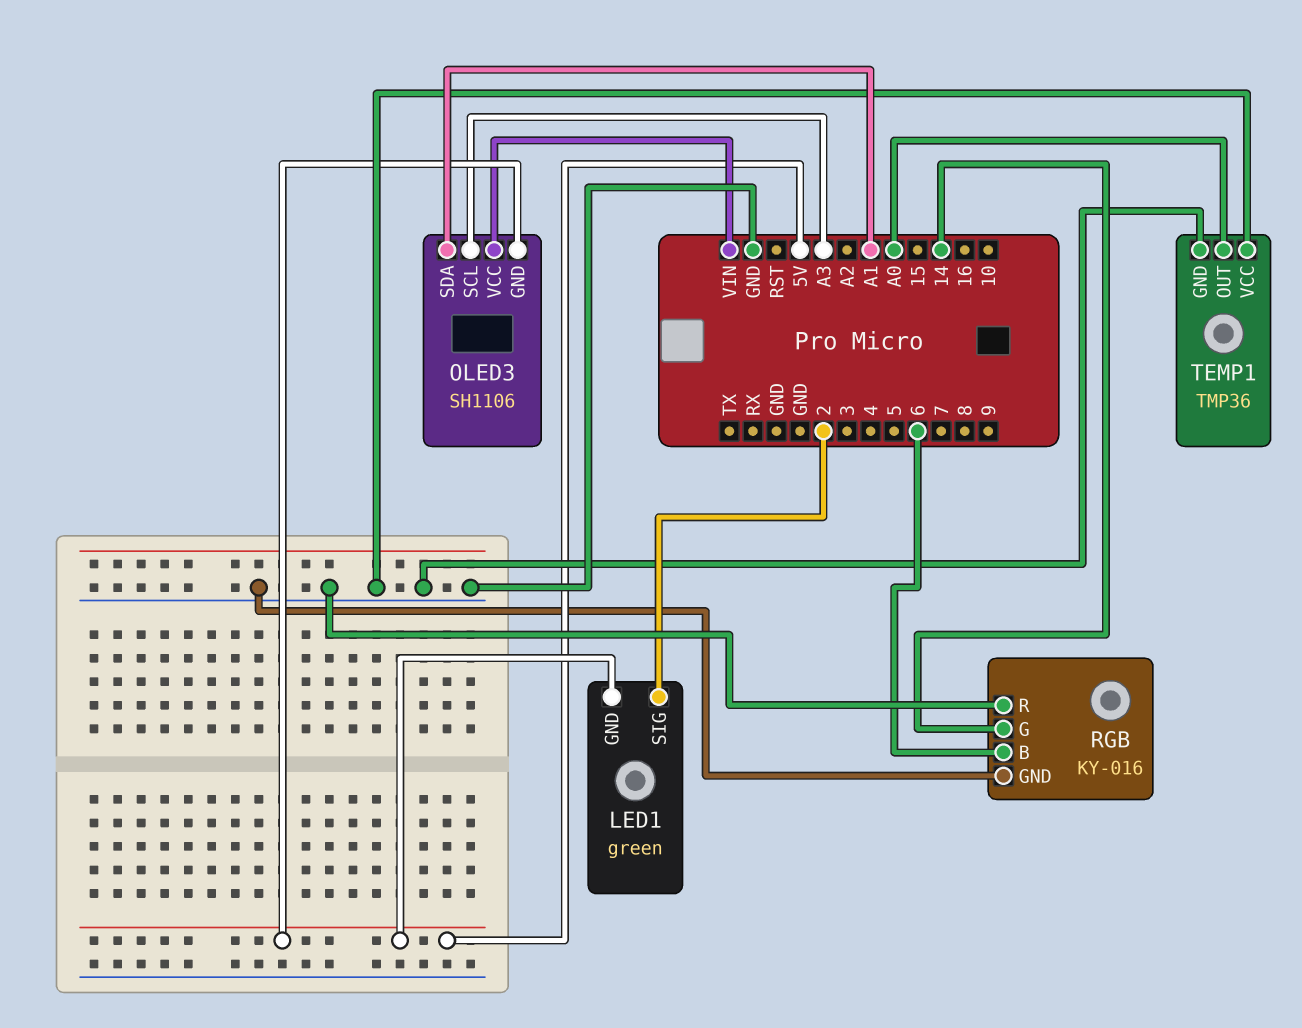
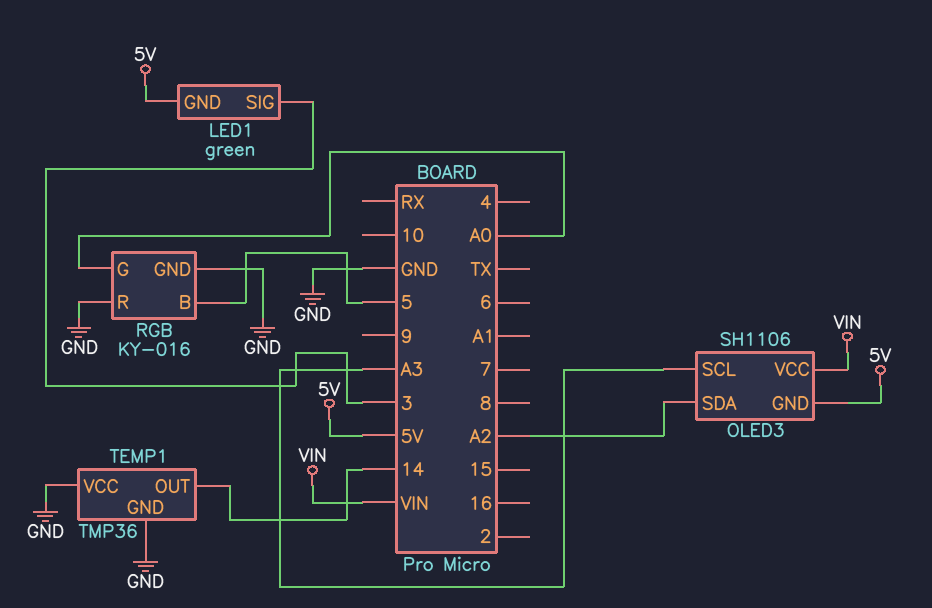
LED1 pin SIG: 2 -> 3
OLED3 pin SDA: A1 -> A2
RGB pin B: 6 -> 5
RGB pin G: 14 -> A0
TEMP1 pin OUT: A0 -> 14

